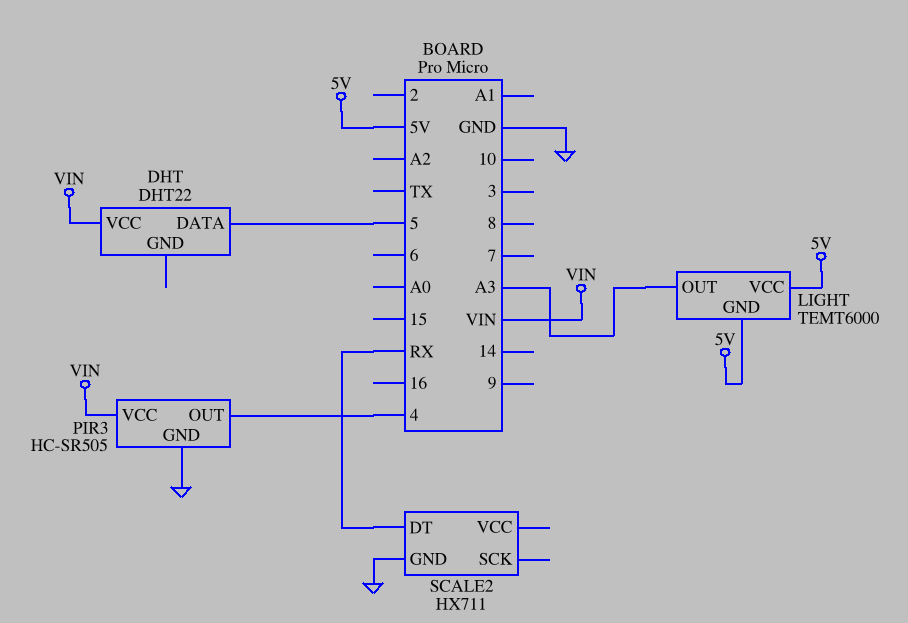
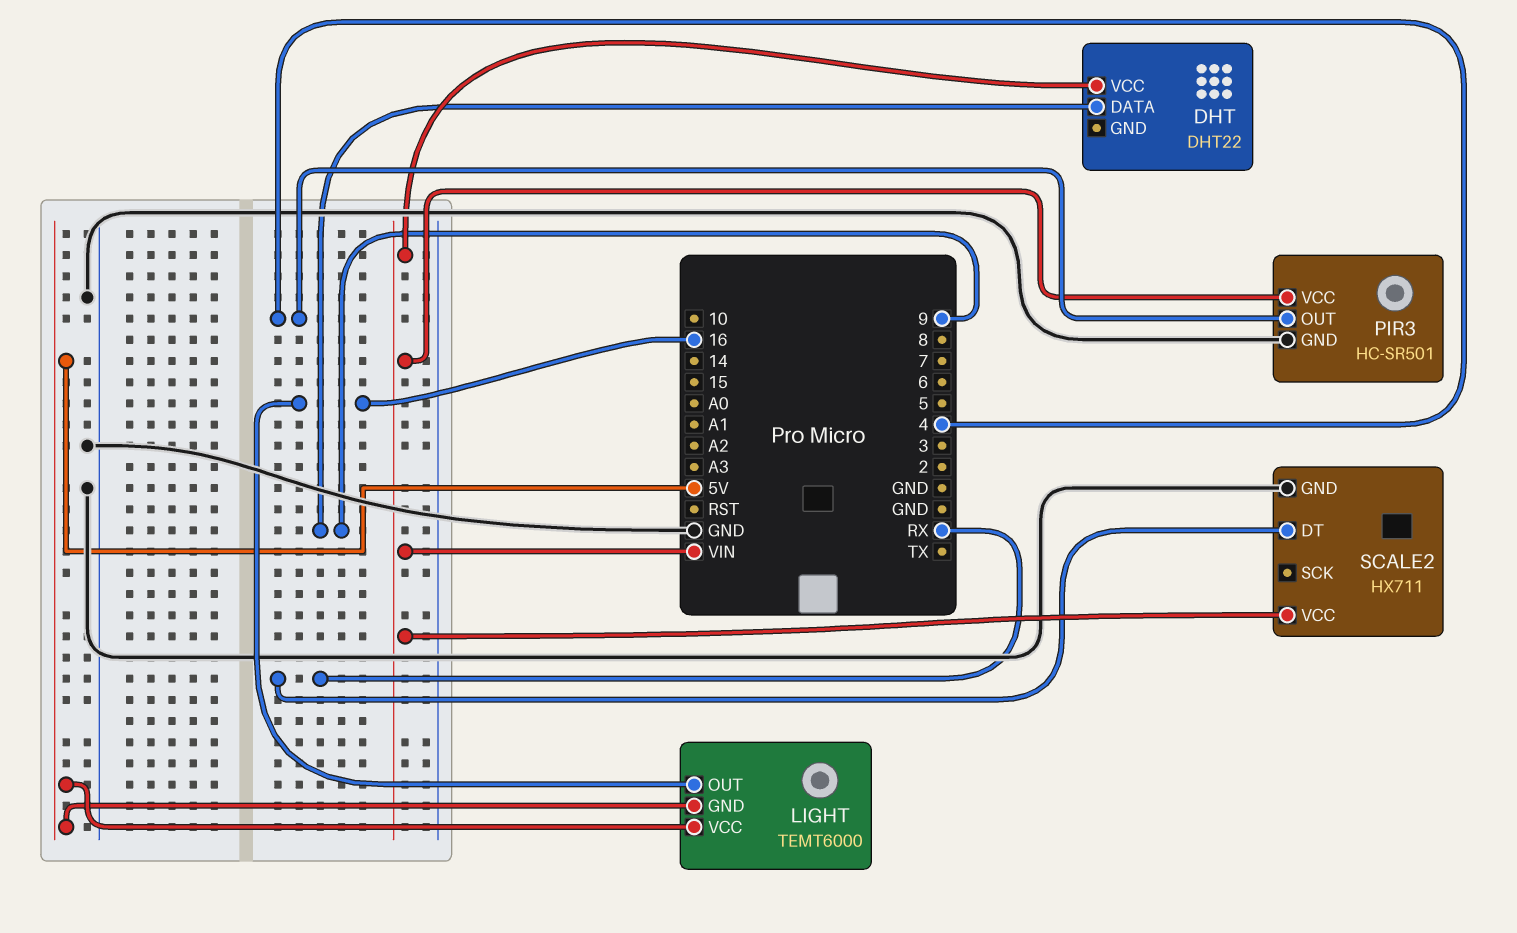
DHT pin DATA: 5 -> 9
LIGHT pin OUT: A3 -> 16
PIR3: HC-SR505 -> HC-SR501
SCALE2 pin VCC: none -> VIN

